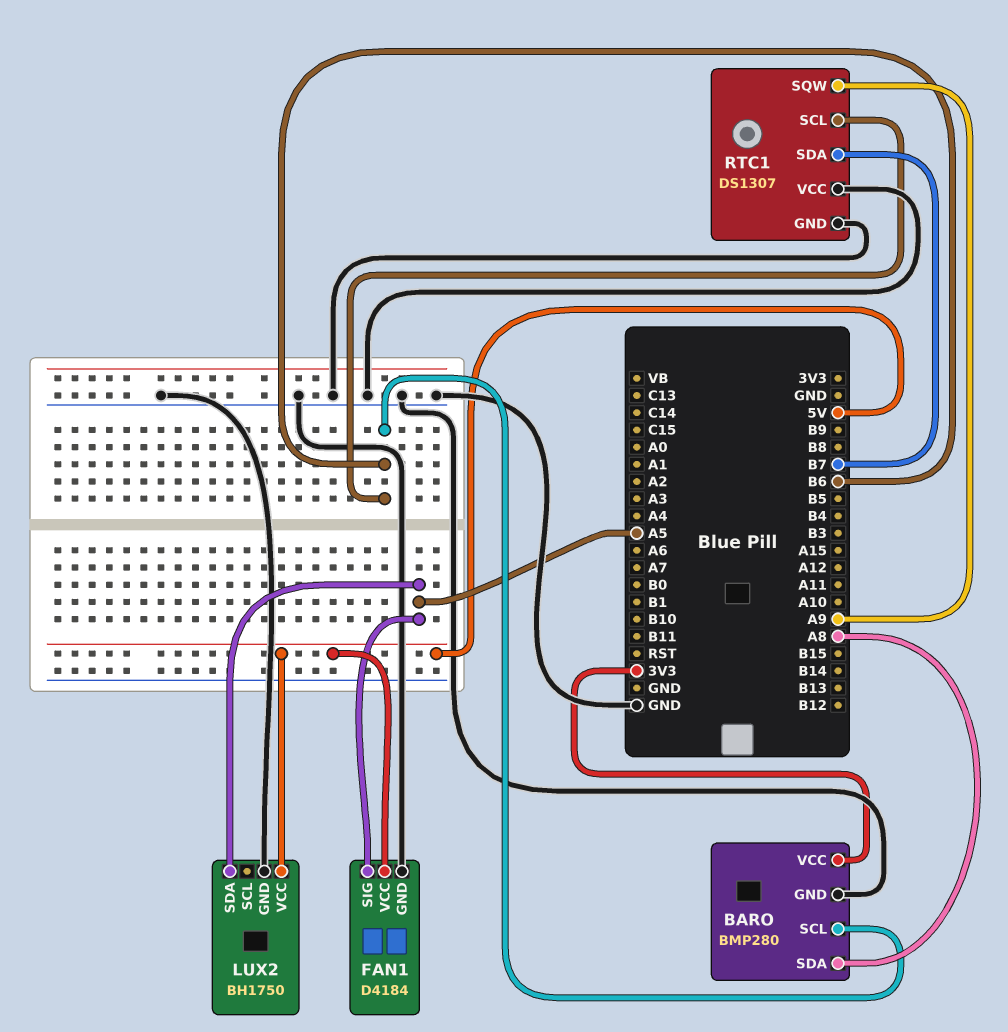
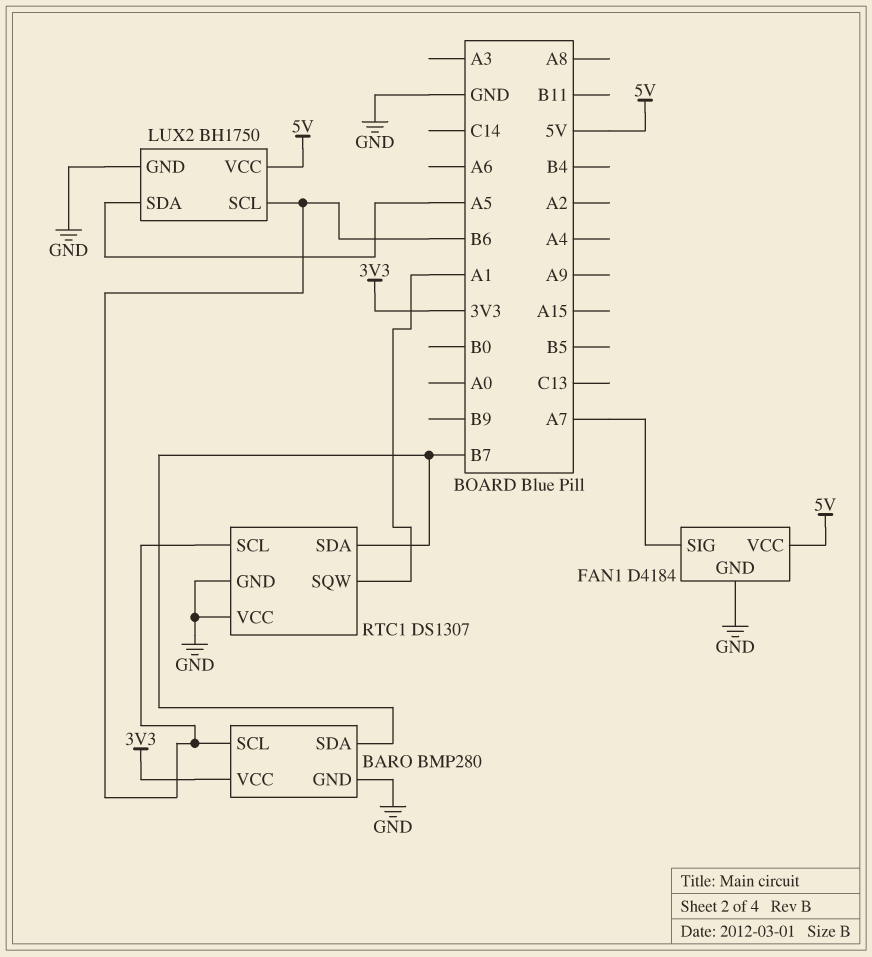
BARO pin SDA: A8 -> B7
FAN1 pin SIG: A5 -> A7
LUX2 pin SCL: none -> B6
RTC1 pin SQW: A9 -> A1

